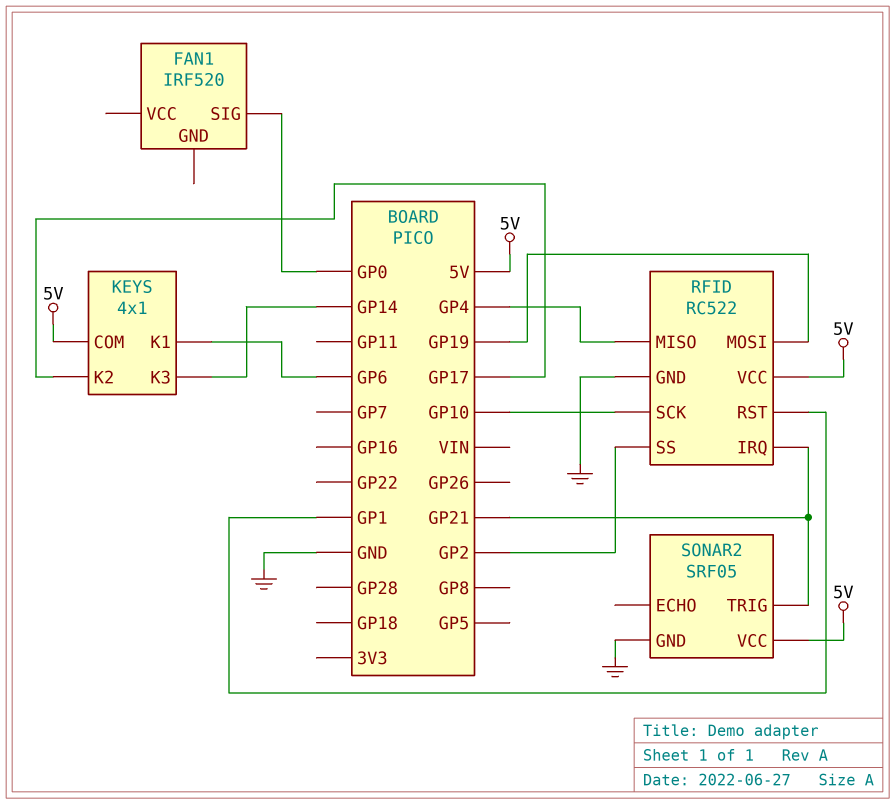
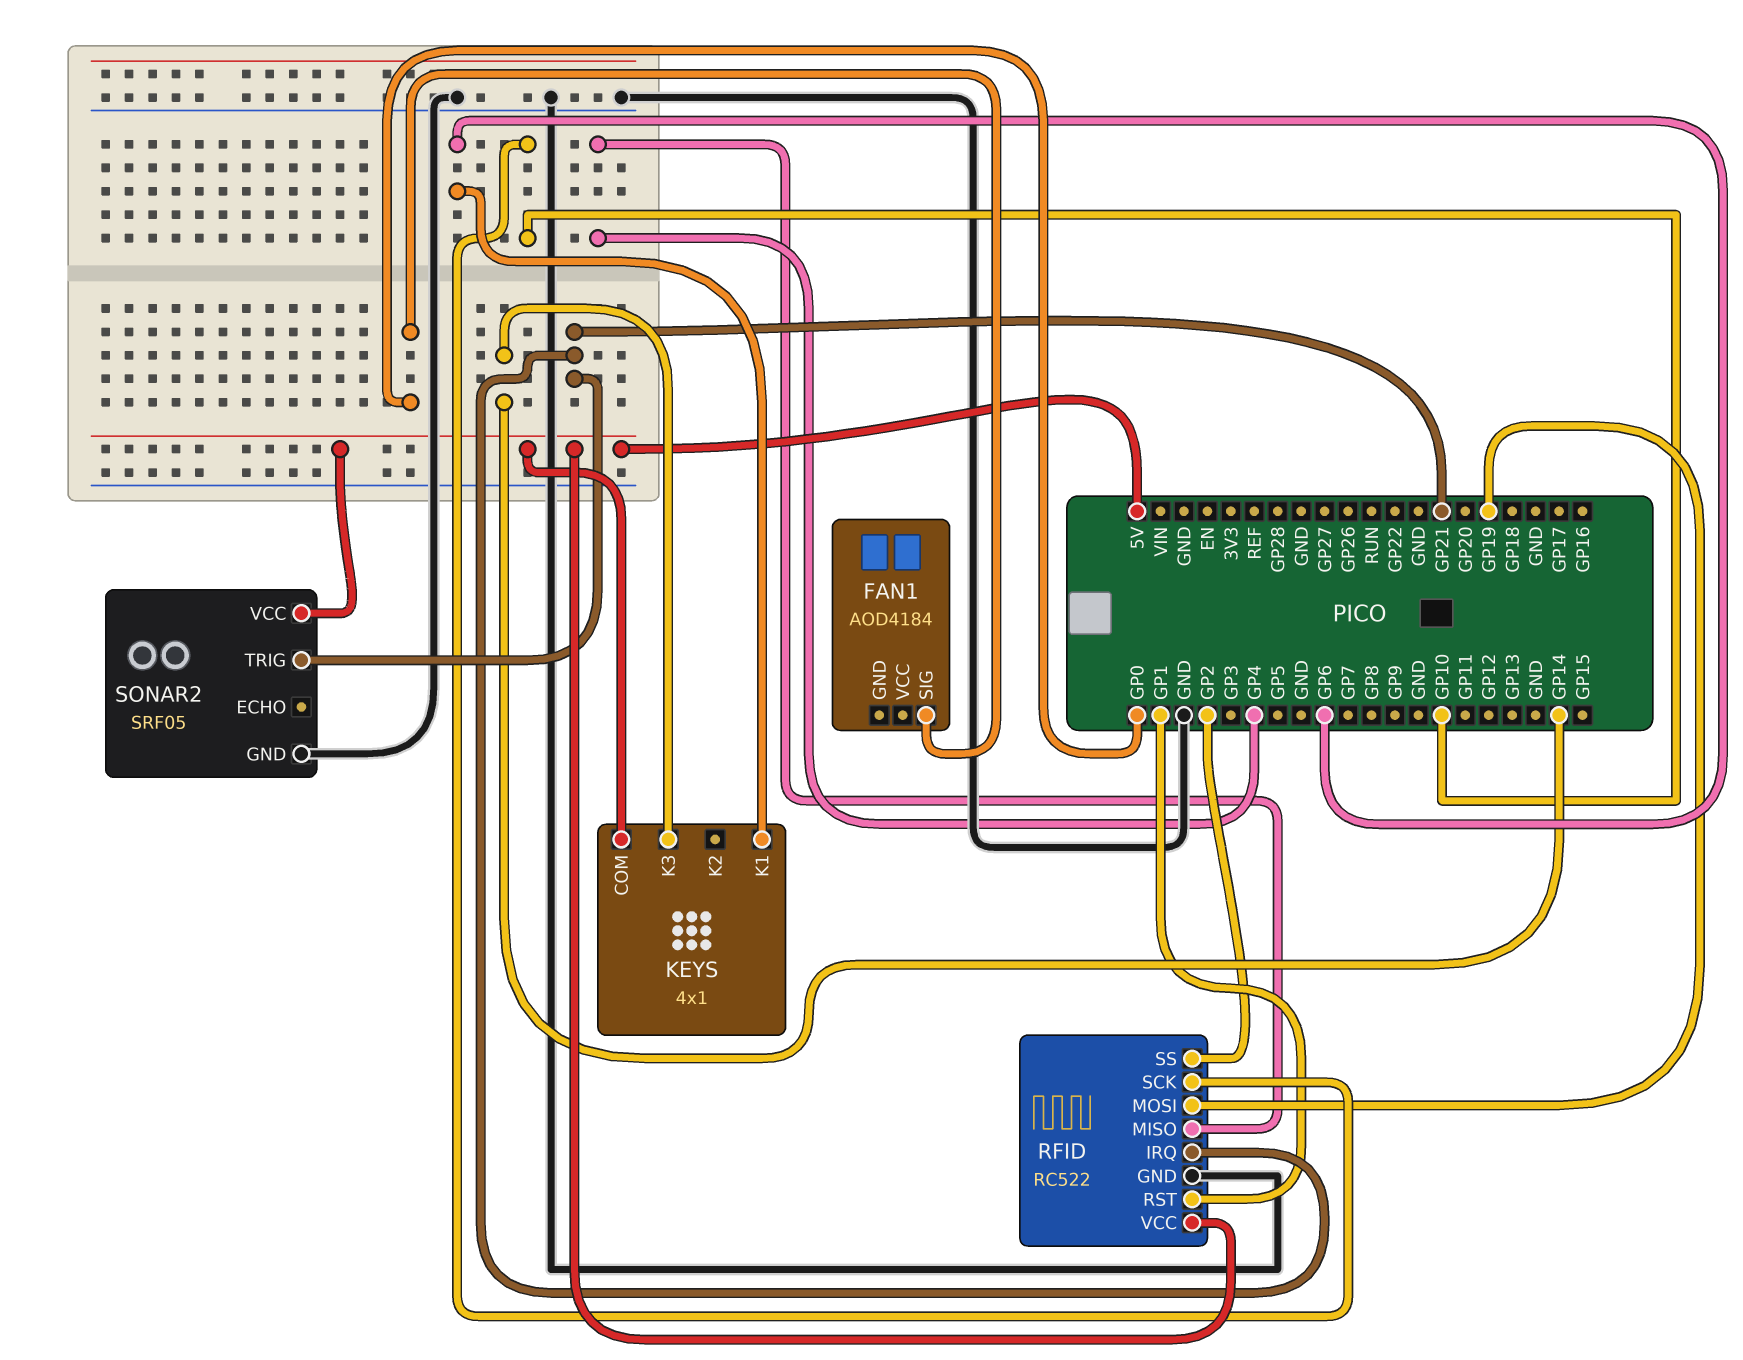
FAN1: IRF520 -> AOD4184
KEYS pin K2: GP17 -> none

